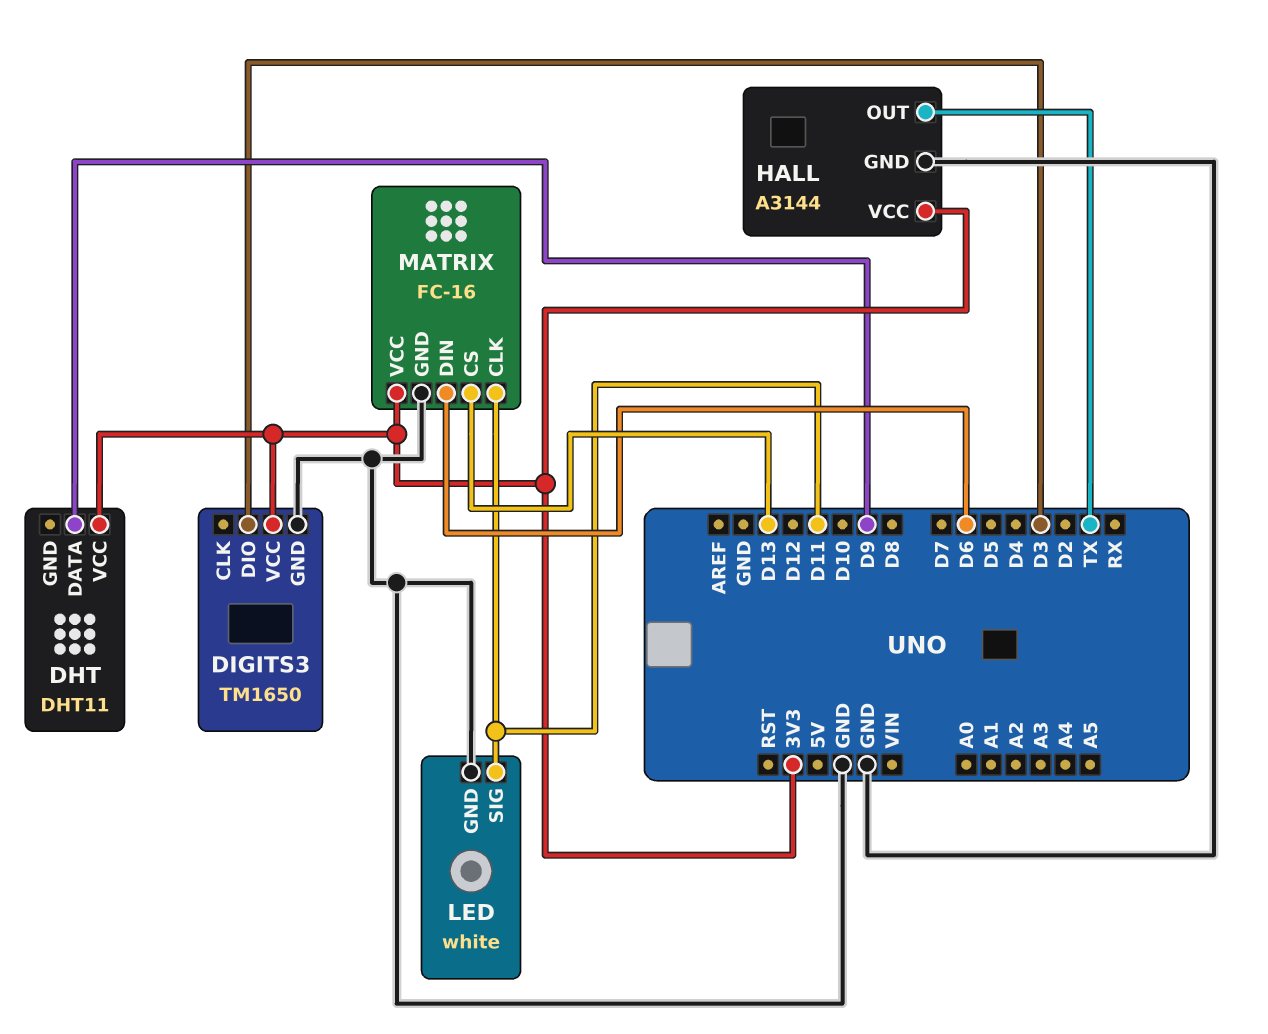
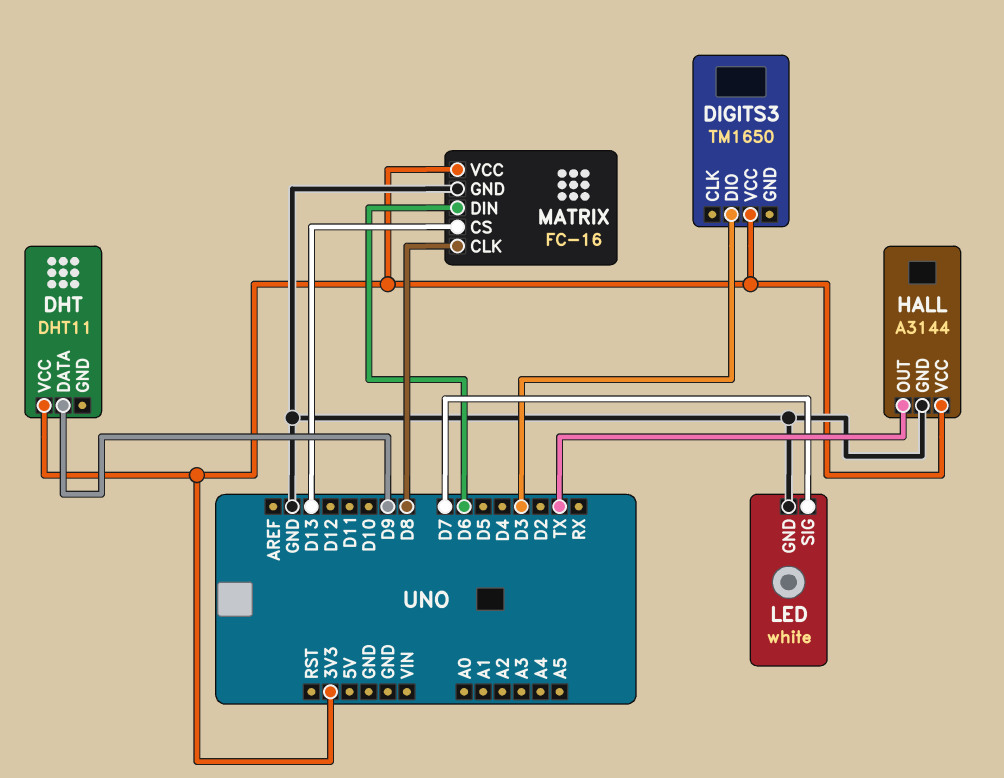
DIGITS3 pin GND: GND -> none
LED pin SIG: D11 -> D7
MATRIX pin CLK: D11 -> D8

